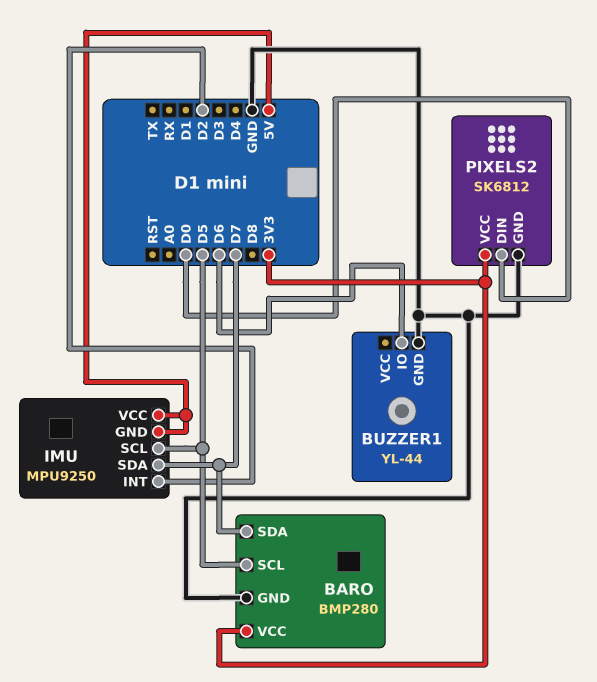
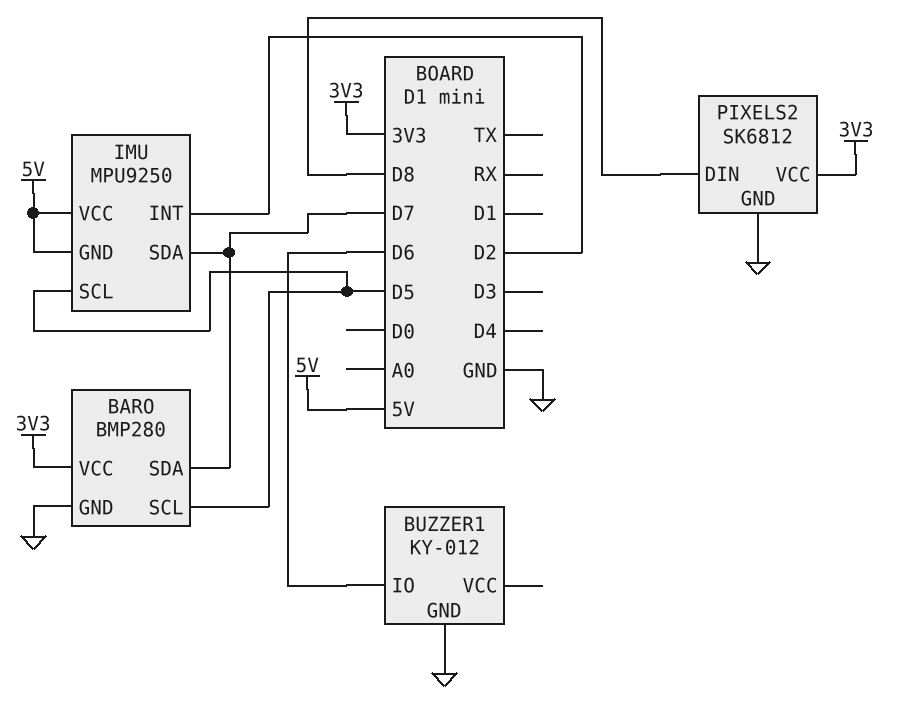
BUZZER1: YL-44 -> KY-012
PIXELS2 pin DIN: D0 -> D8

